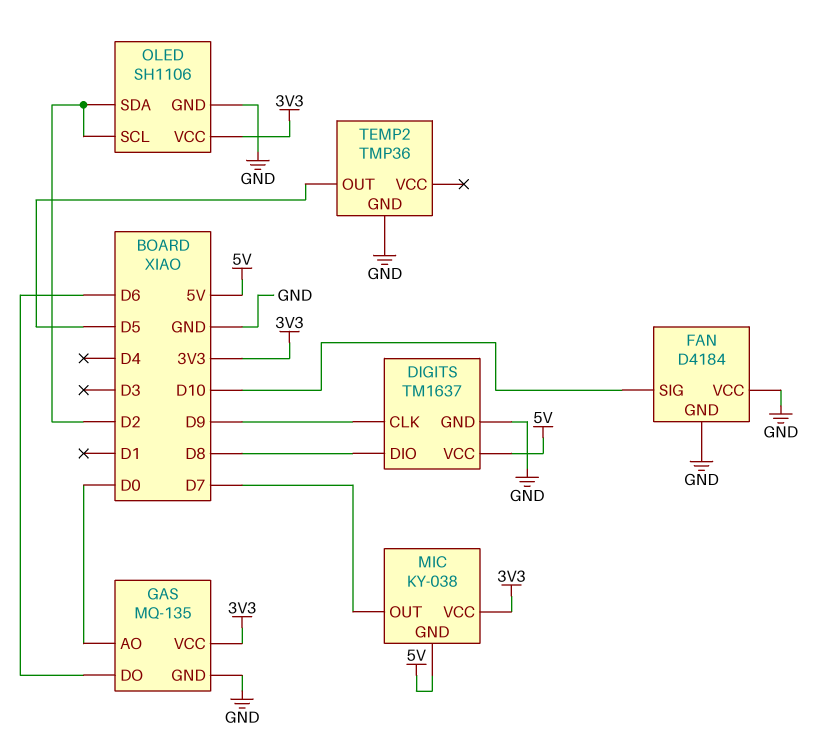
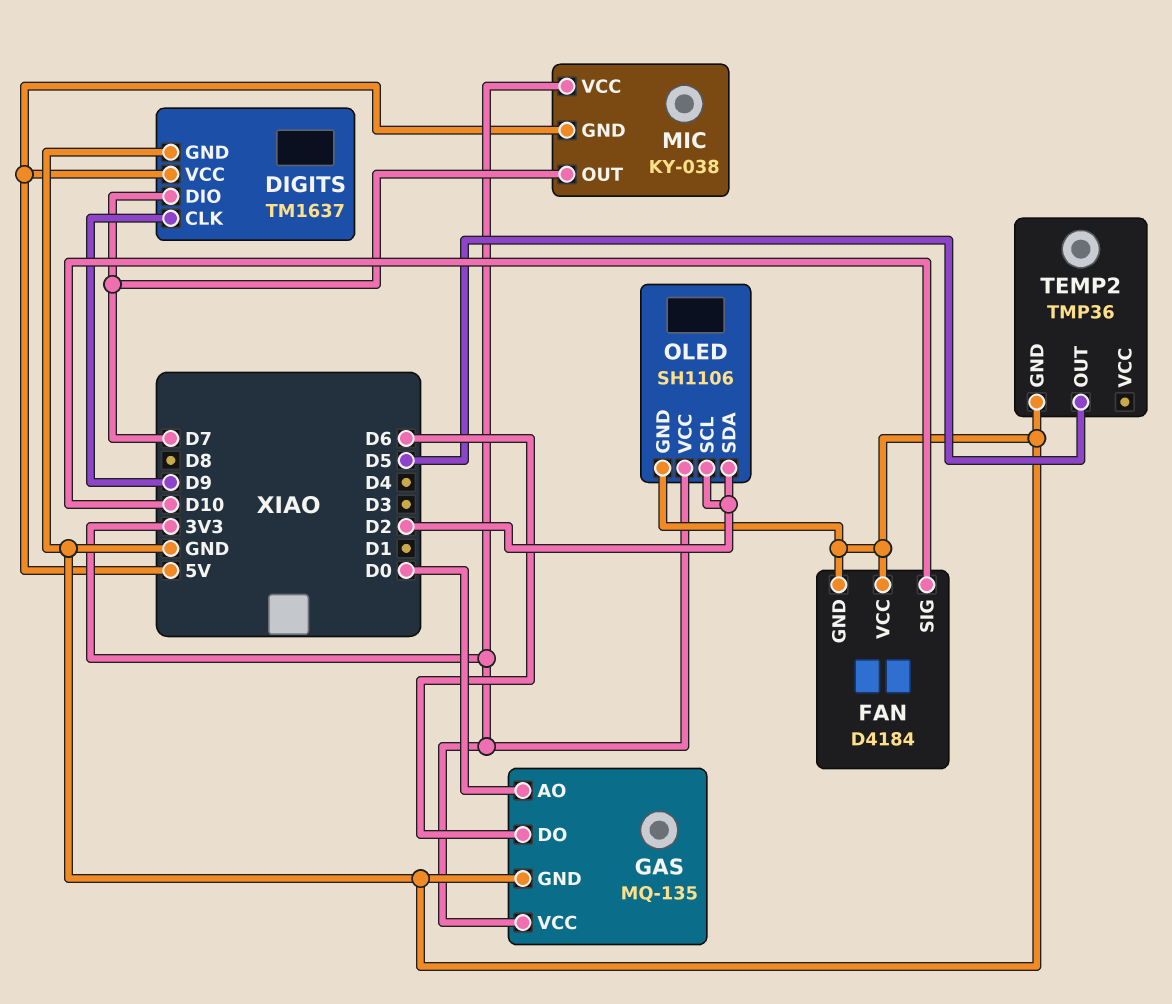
DIGITS pin DIO: D8 -> D7

